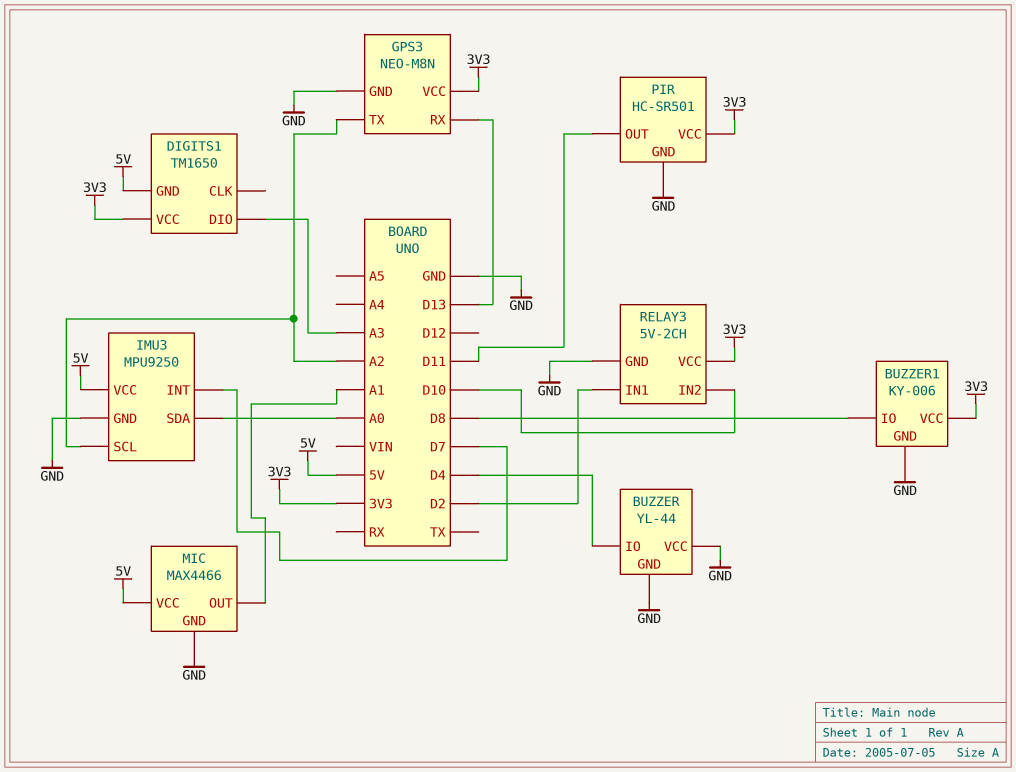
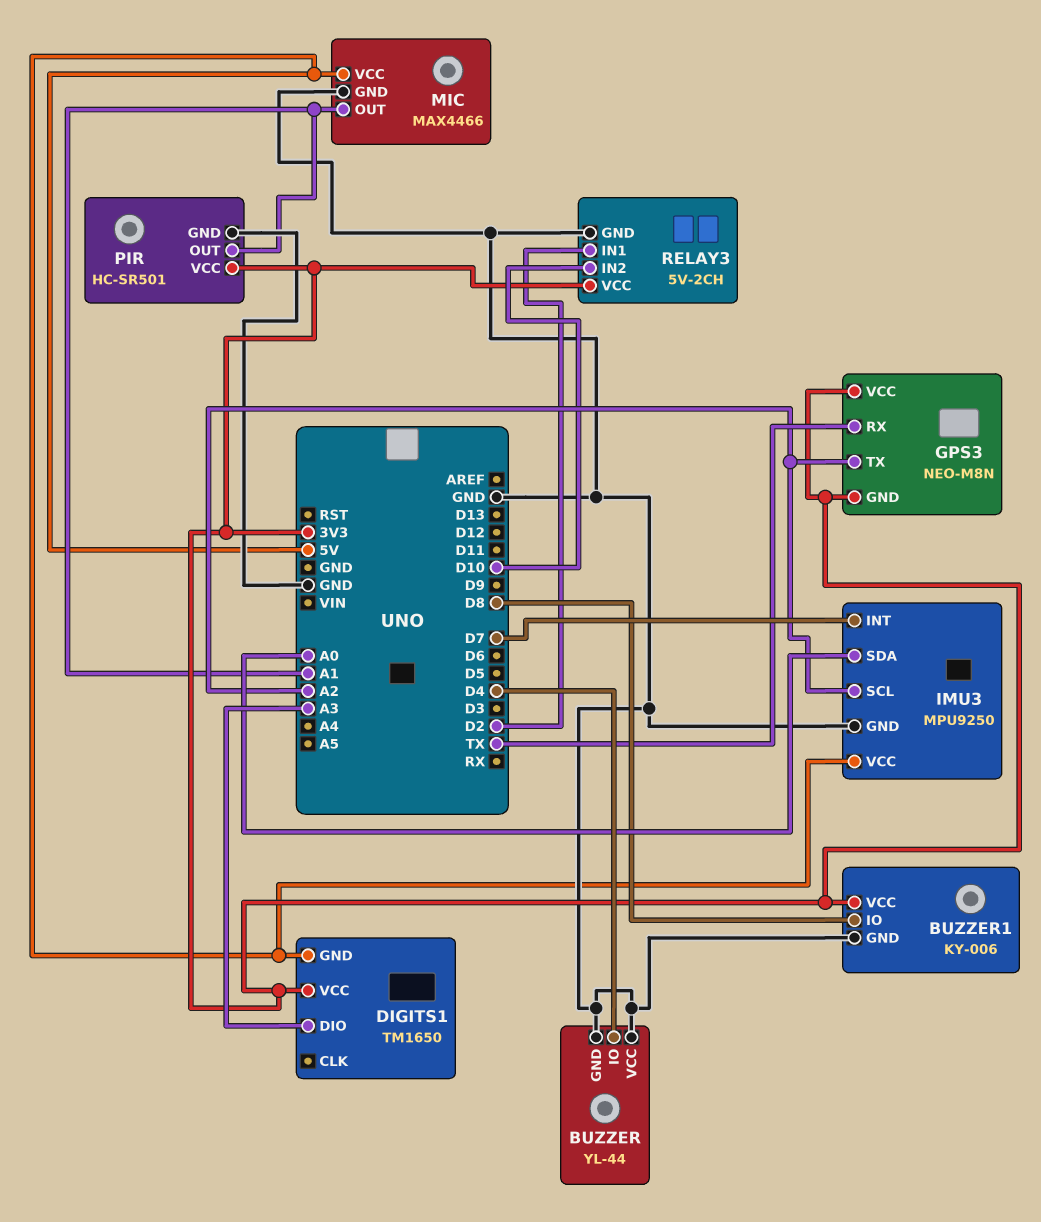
GPS3 pin GND: GND -> 3V3
GPS3 pin RX: D13 -> TX
PIR pin OUT: D11 -> A1

